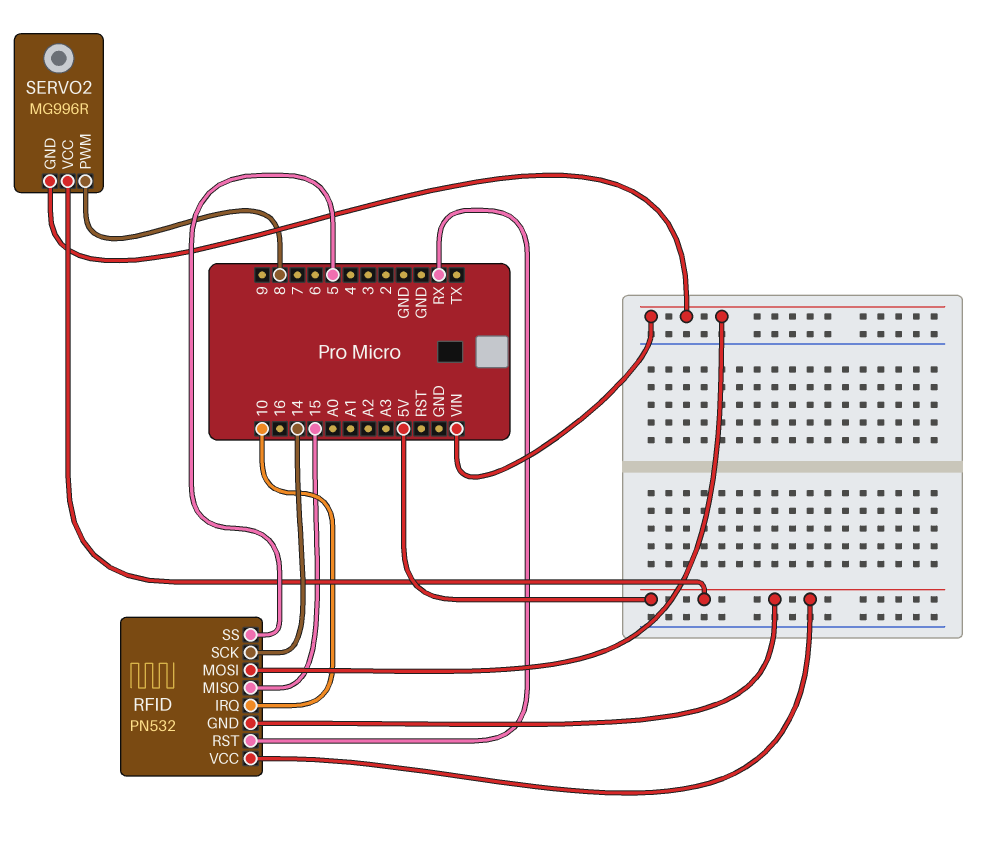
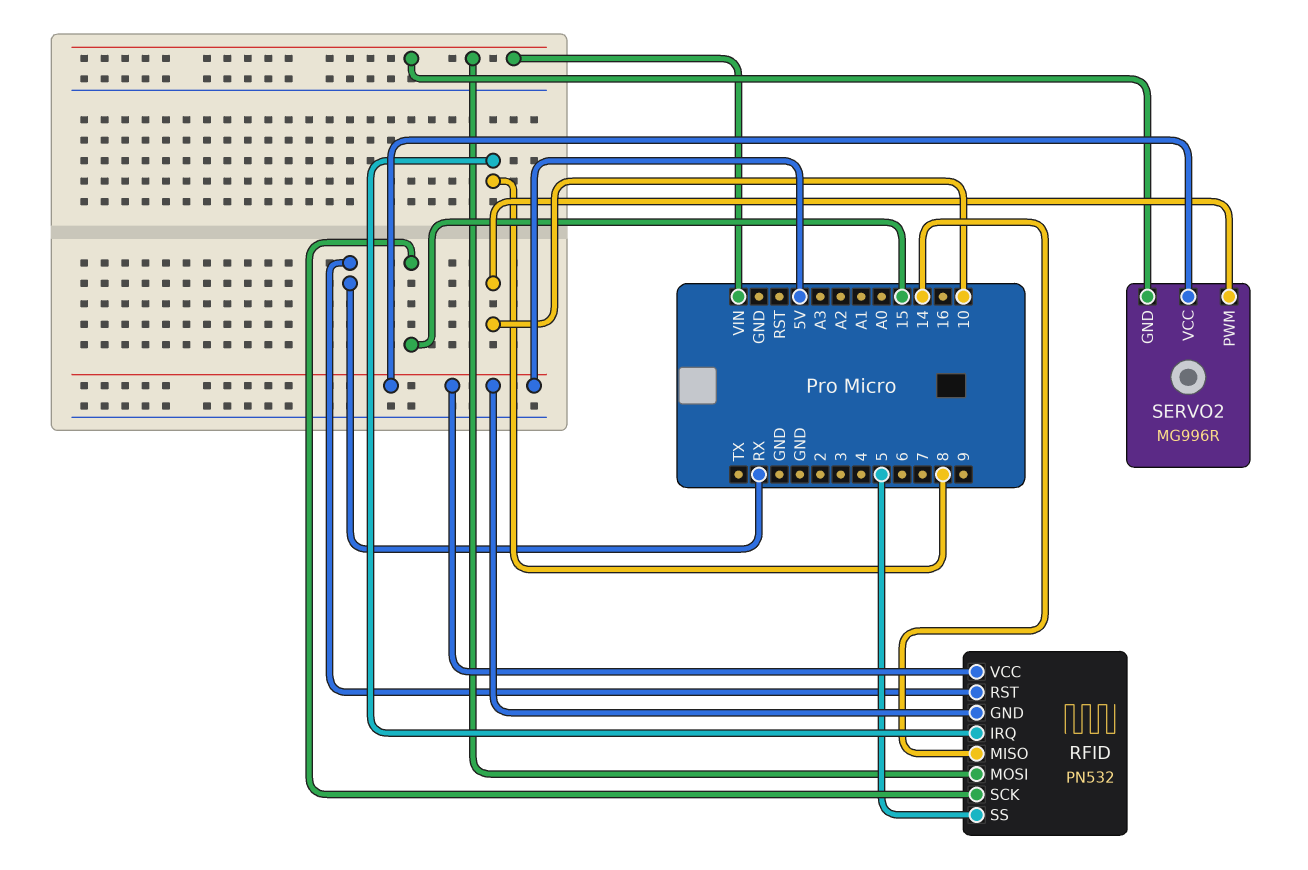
RFID pin IRQ: 10 -> 8
RFID pin MISO: 15 -> 14
RFID pin SCK: 14 -> 15
SERVO2 pin PWM: 8 -> 10

